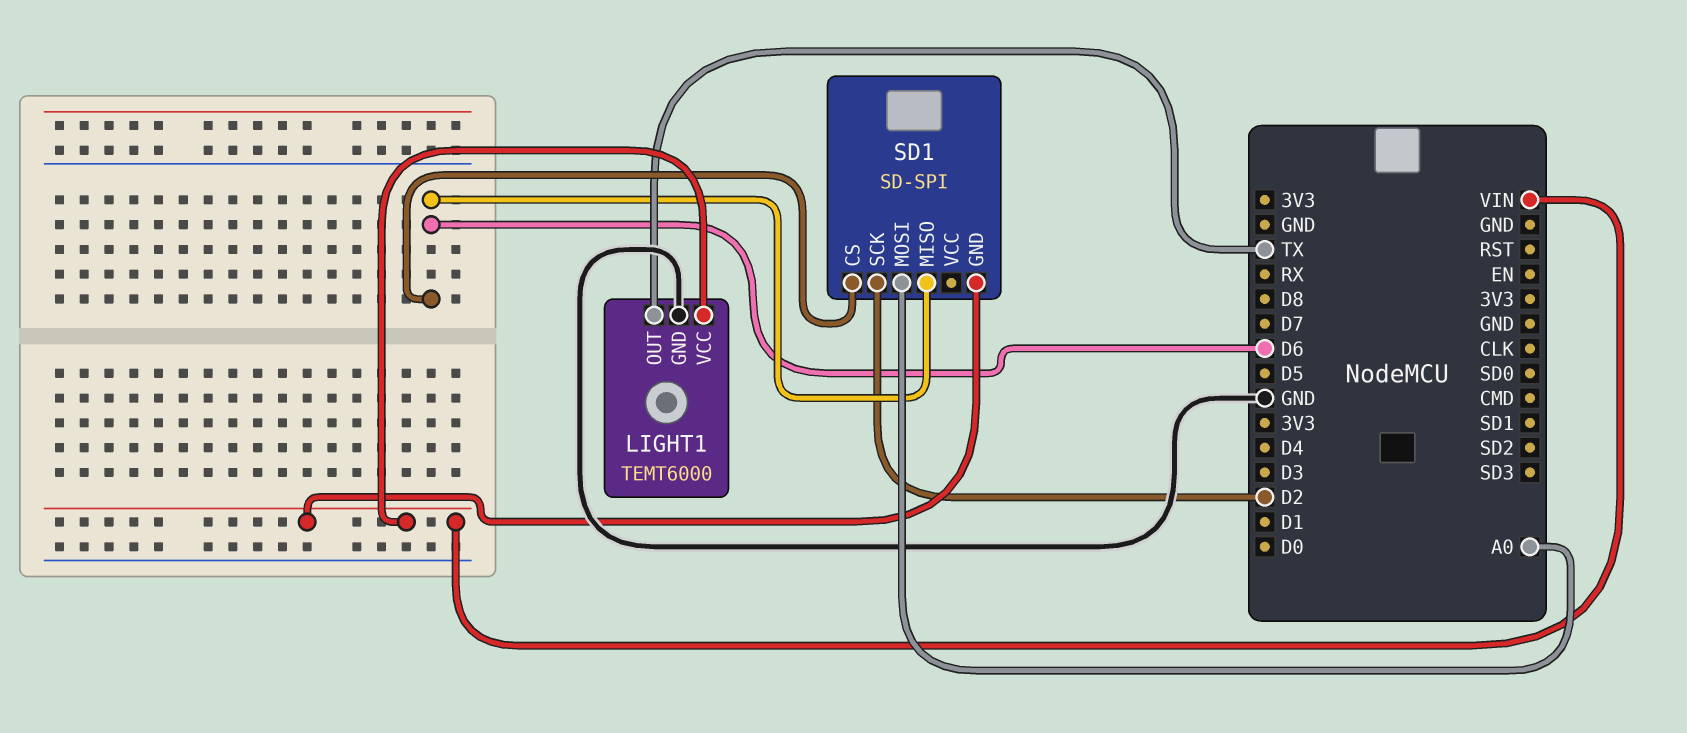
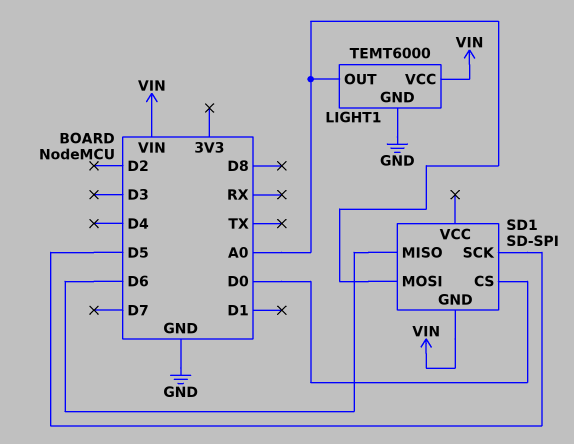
LIGHT1 pin OUT: TX -> A0
SD1 pin CS: D6 -> D0
SD1 pin SCK: D2 -> D5

